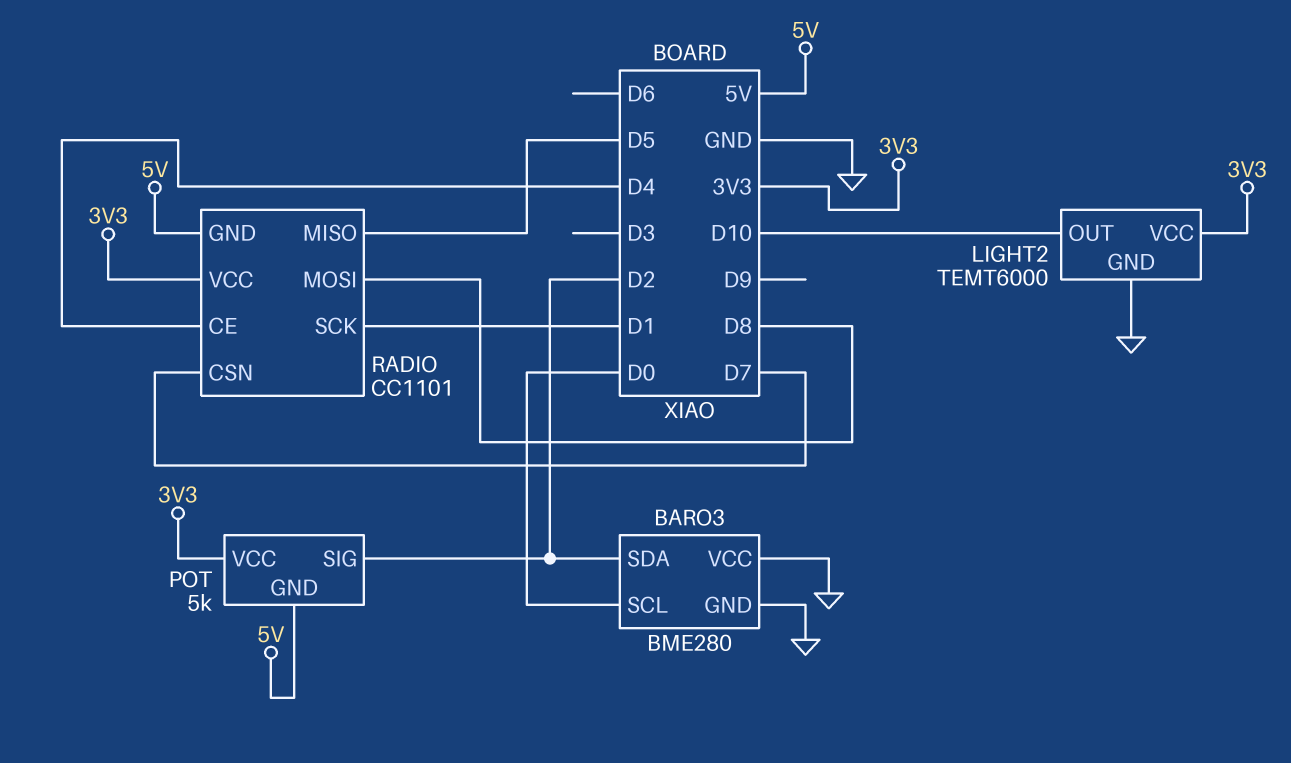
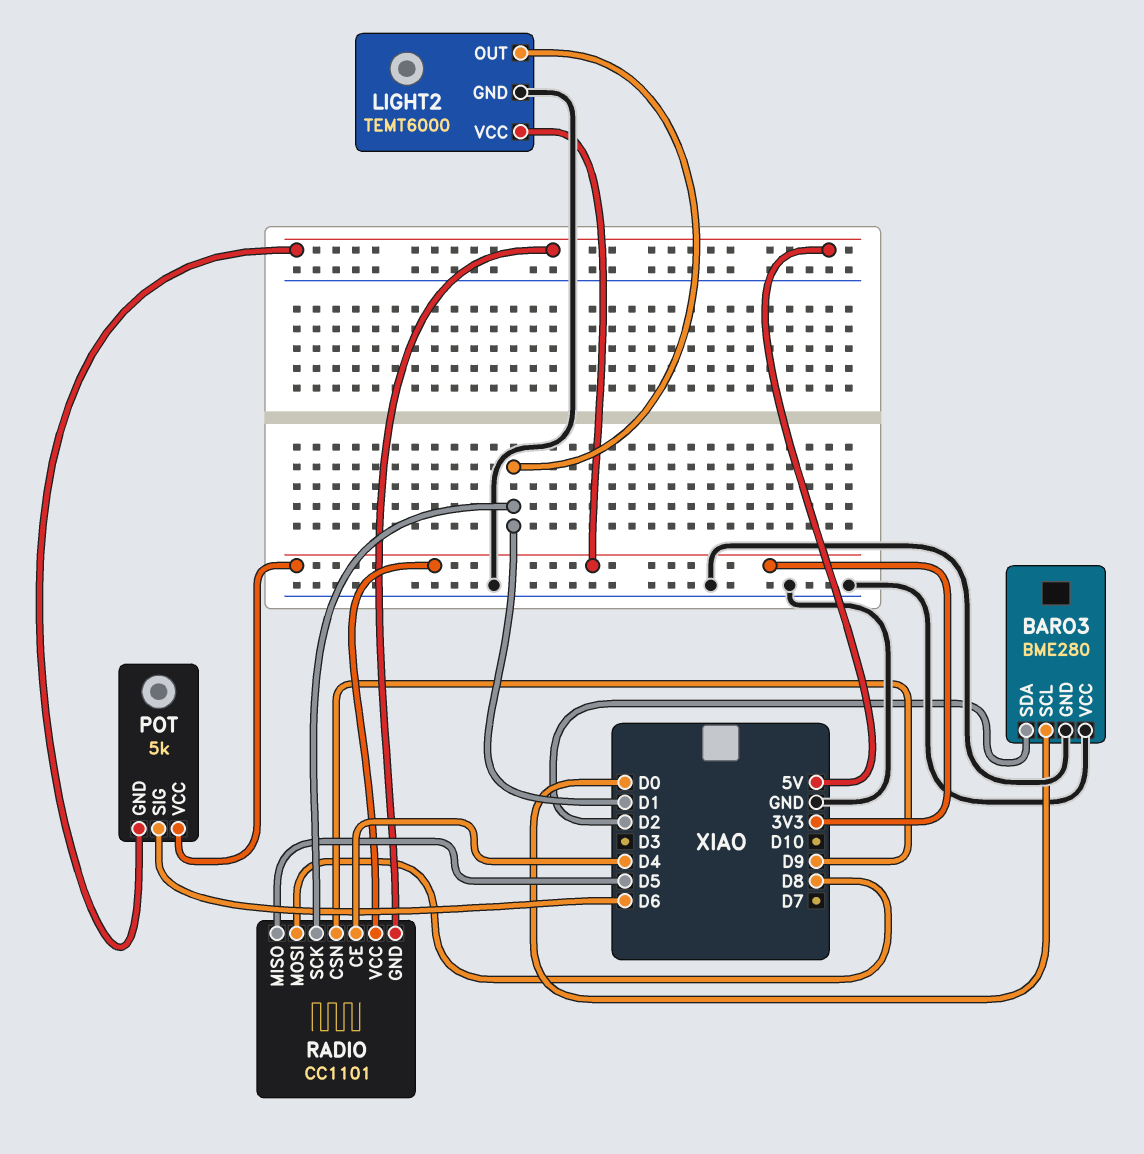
LIGHT2 pin OUT: D10 -> D1
POT pin SIG: D2 -> D6
RADIO pin CSN: D7 -> D9

